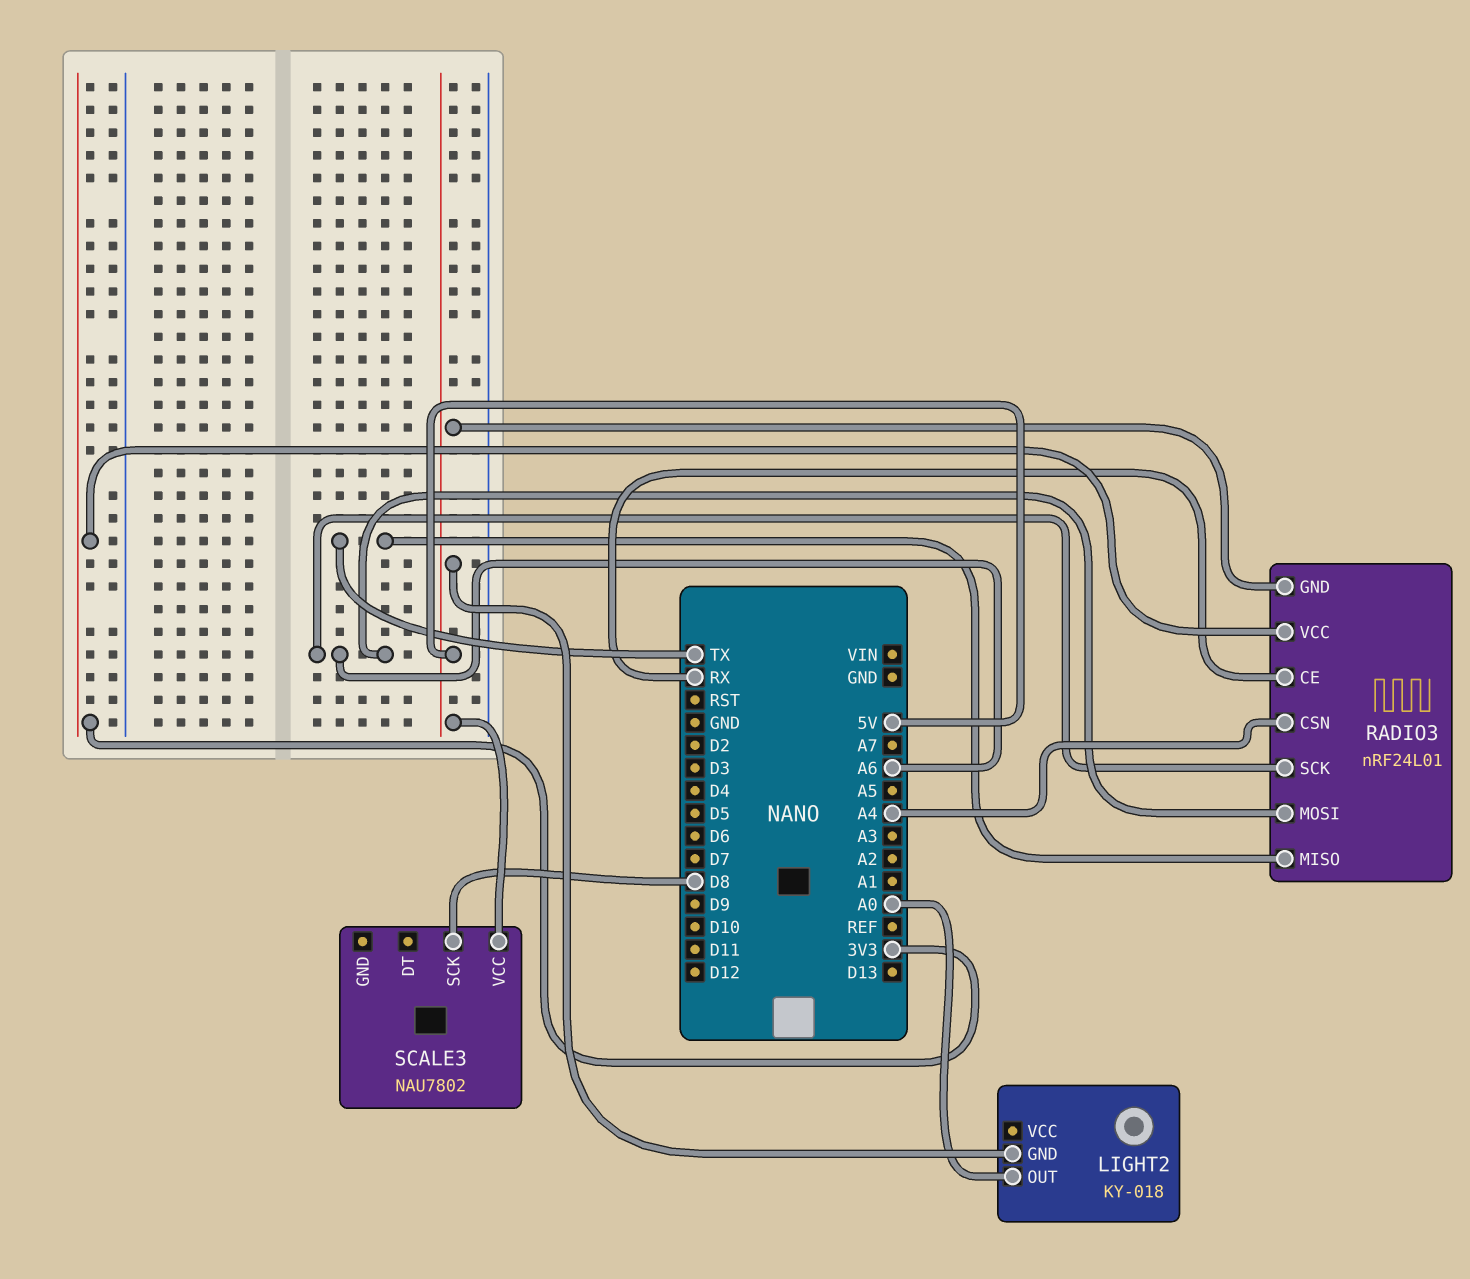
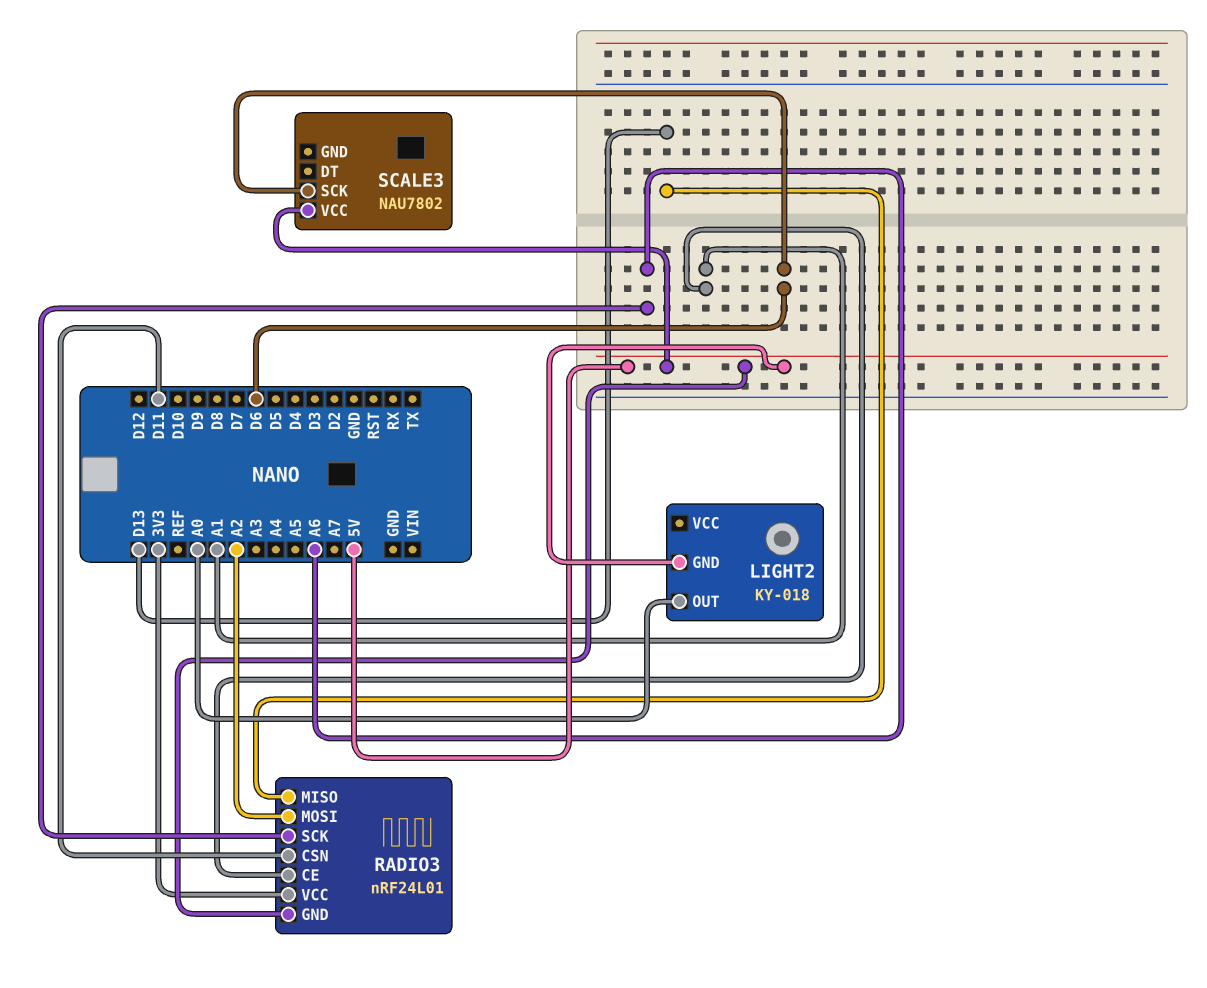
RADIO3 pin CE: RX -> A1
RADIO3 pin CSN: A4 -> D11
RADIO3 pin MISO: TX -> D13
RADIO3 pin MOSI: A6 -> A2
SCALE3 pin SCK: D8 -> D6

